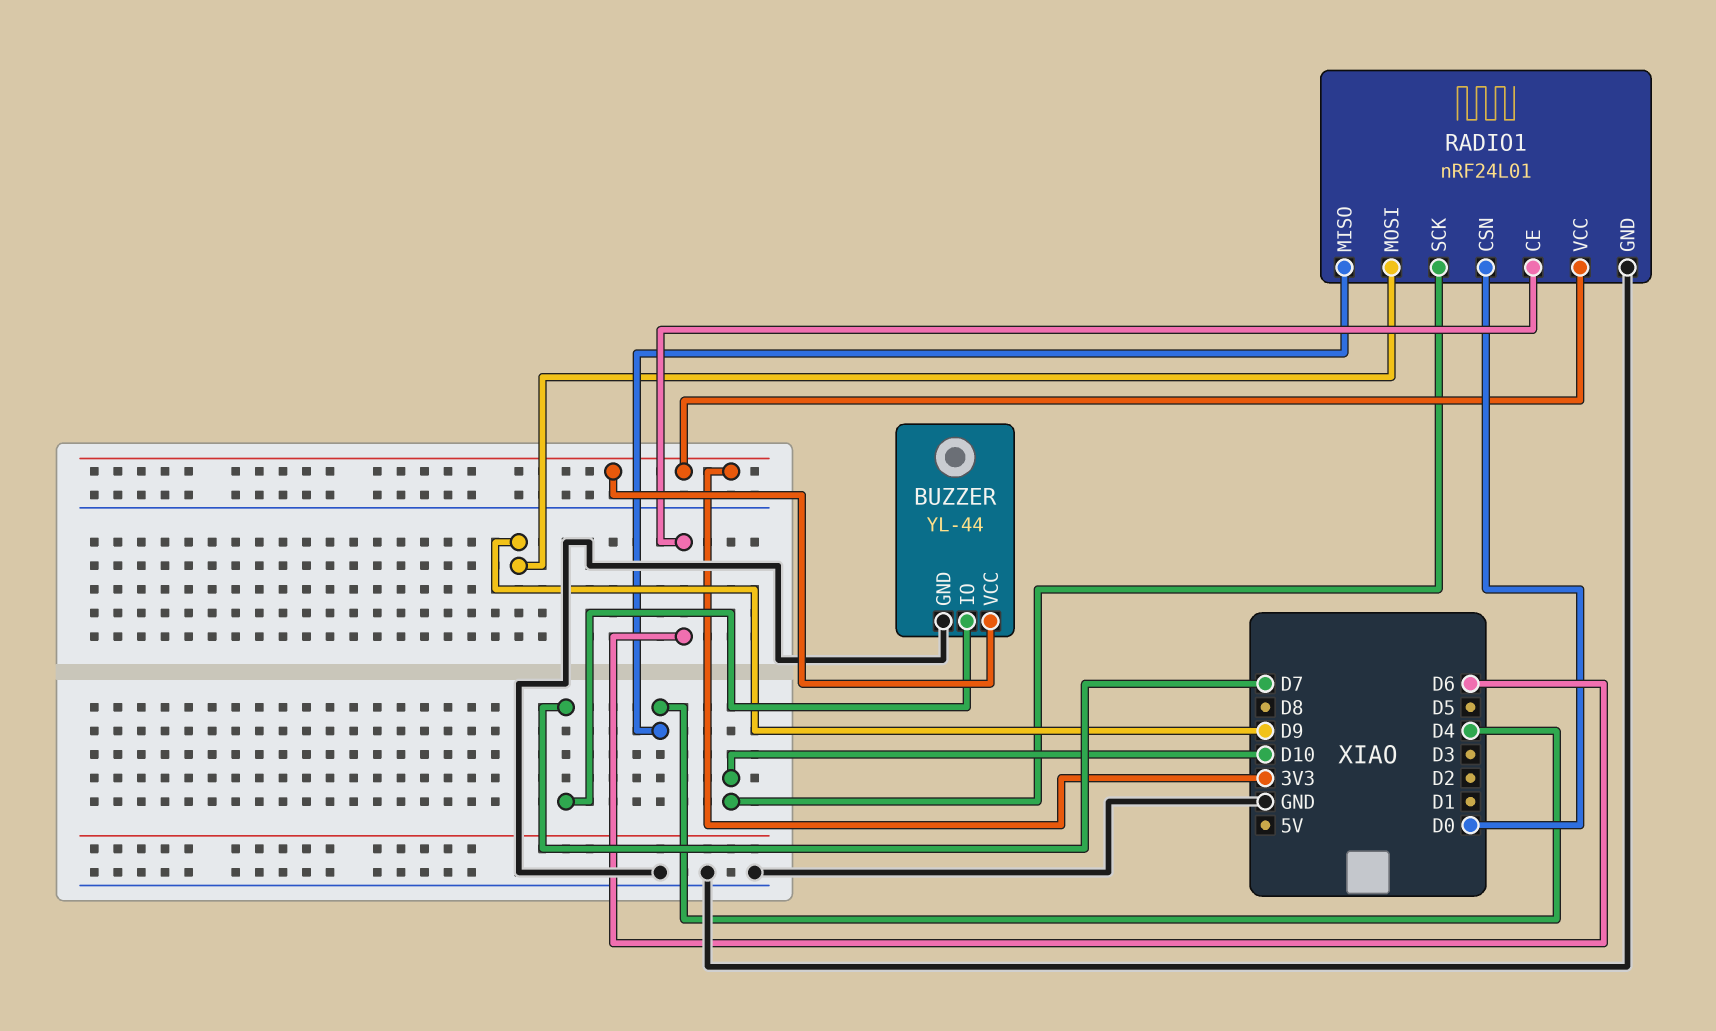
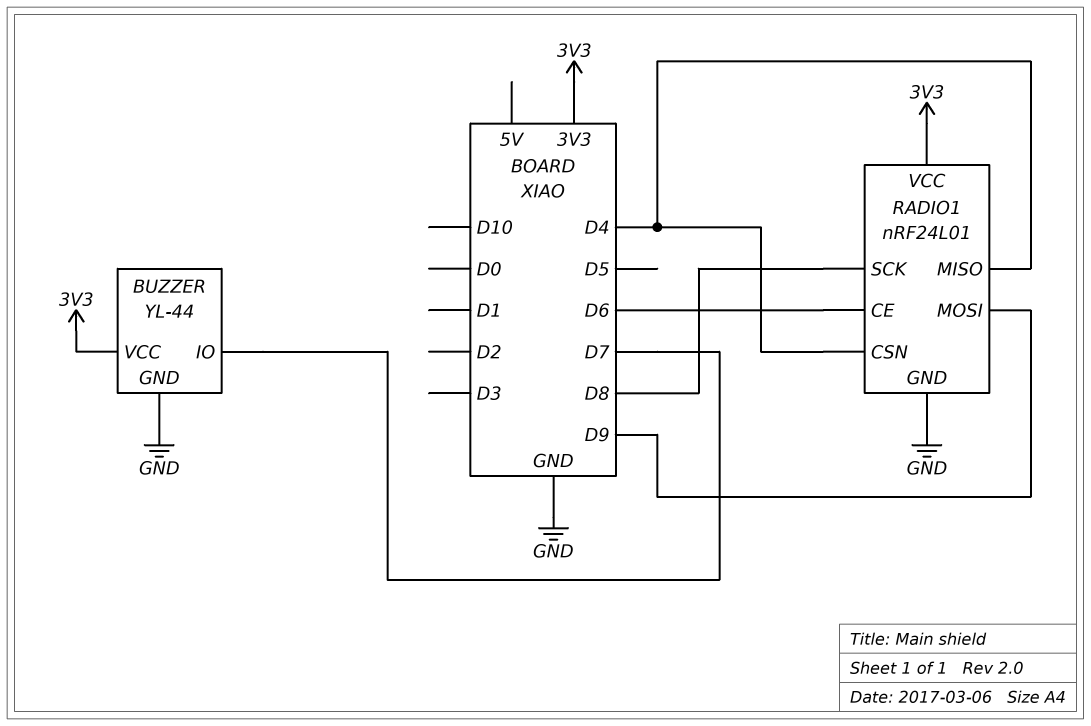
RADIO1 pin CSN: D0 -> D4
RADIO1 pin SCK: D10 -> D8

